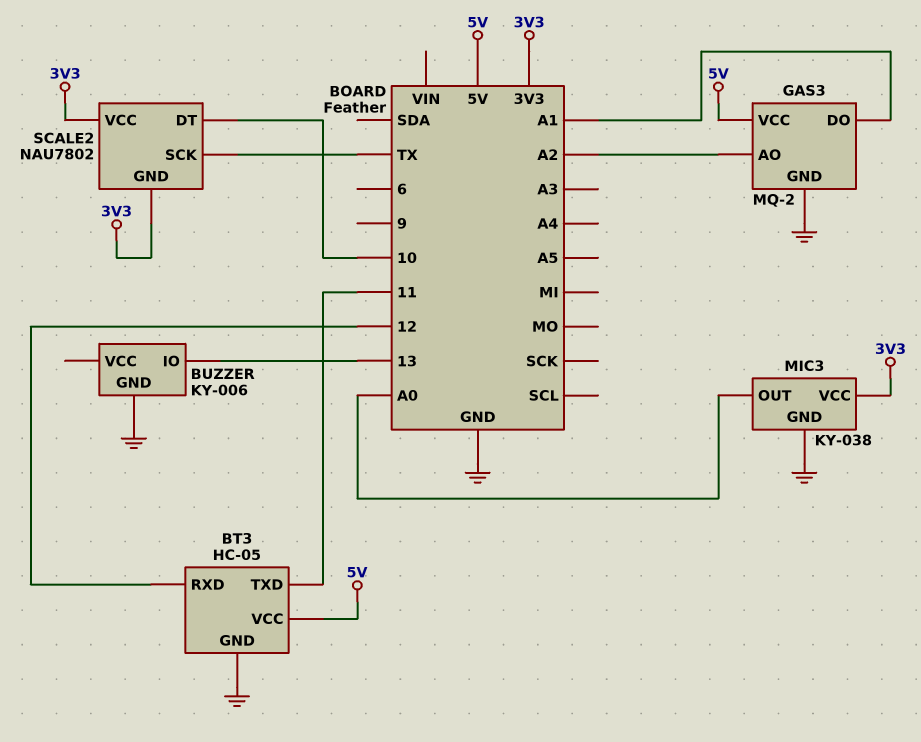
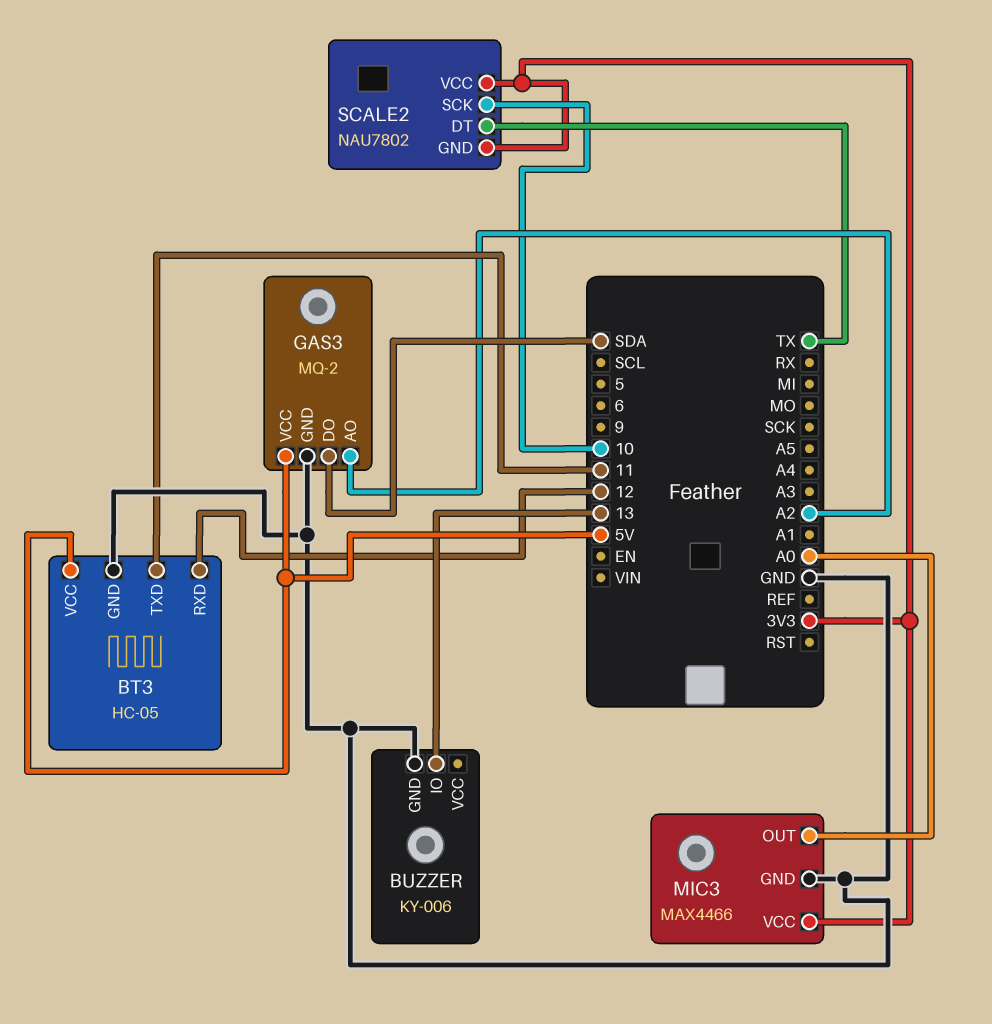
GAS3 pin DO: A1 -> SDA
MIC3: KY-038 -> MAX4466
SCALE2 pin DT: 10 -> TX
SCALE2 pin SCK: TX -> 10

